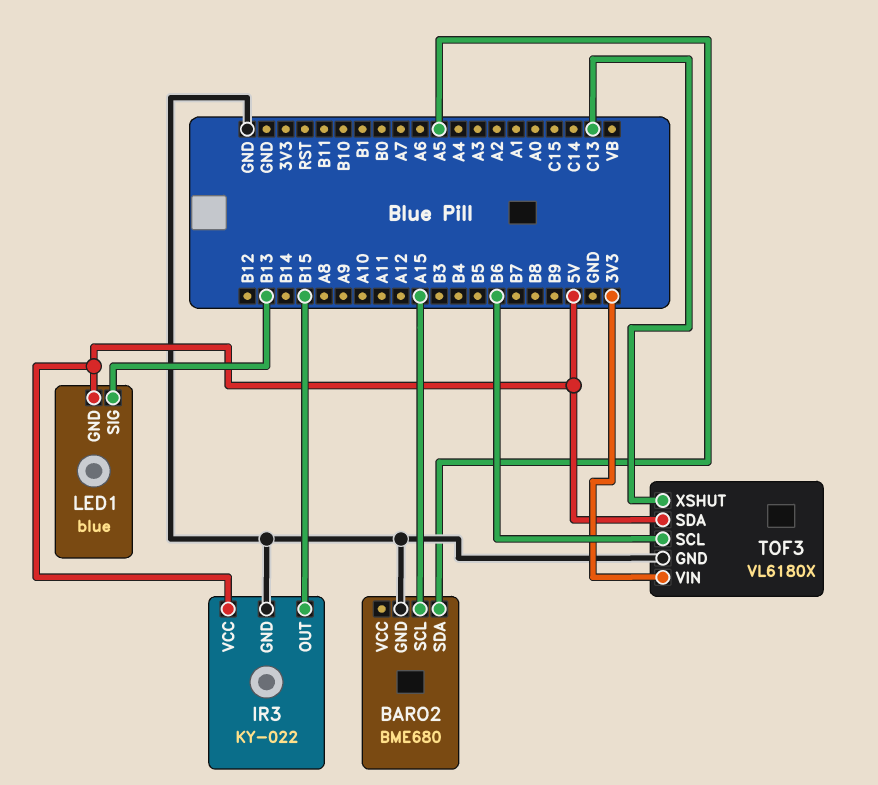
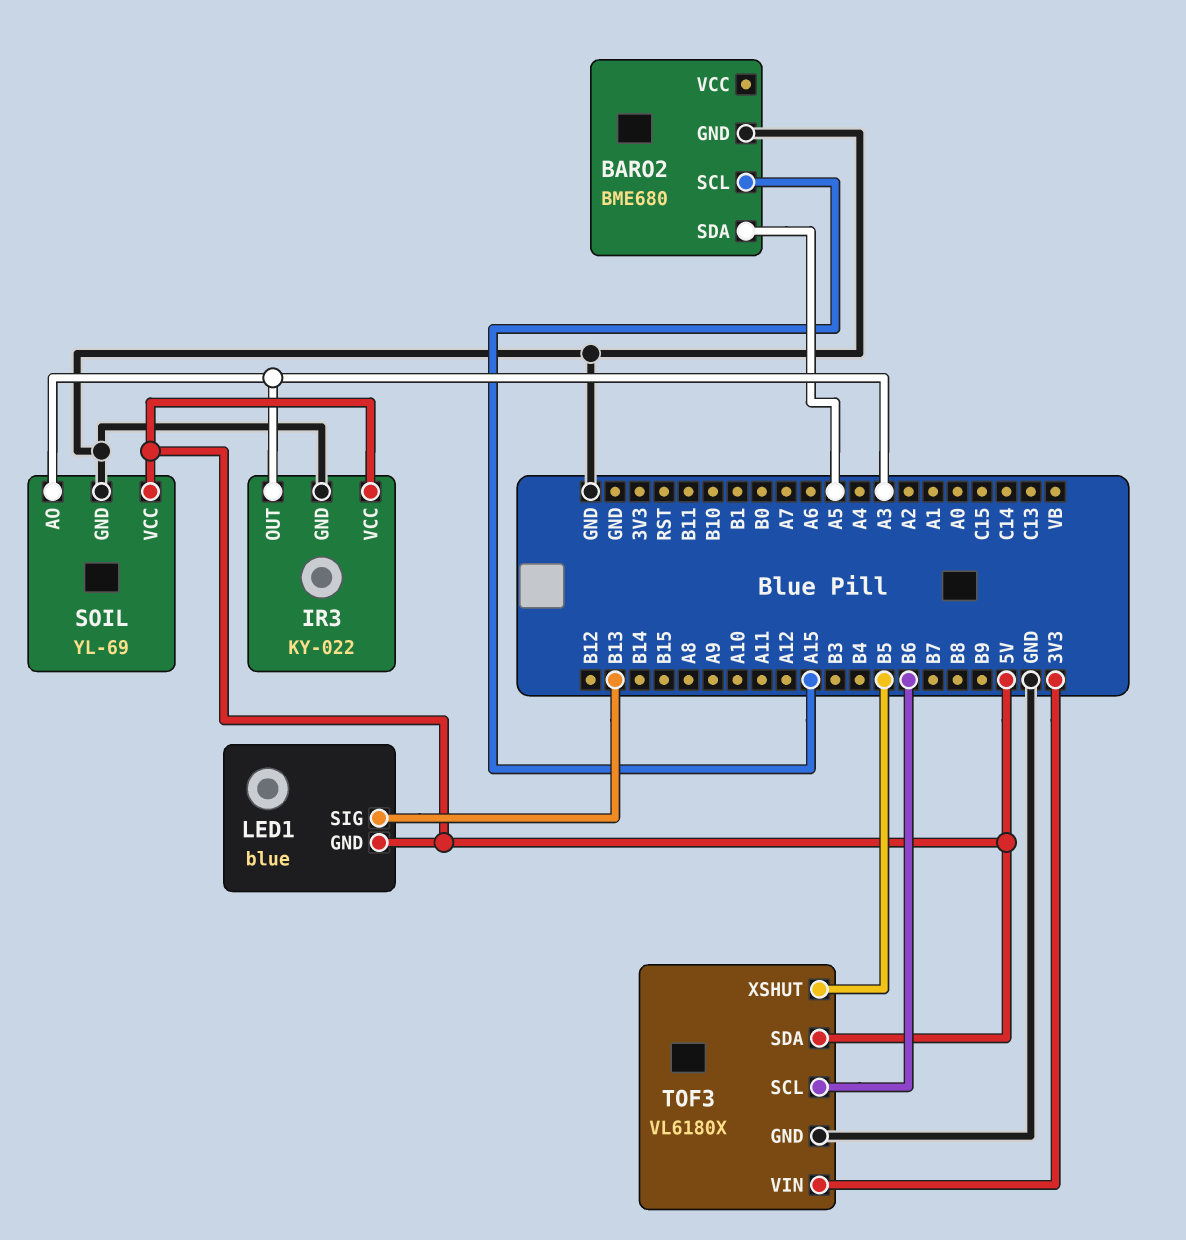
IR3 pin OUT: B15 -> A3
SOIL: none -> YL-69
SOIL pin AO: none -> A3
SOIL pin GND: none -> GND
SOIL pin VCC: none -> 5V
TOF3 pin XSHUT: C13 -> B5

